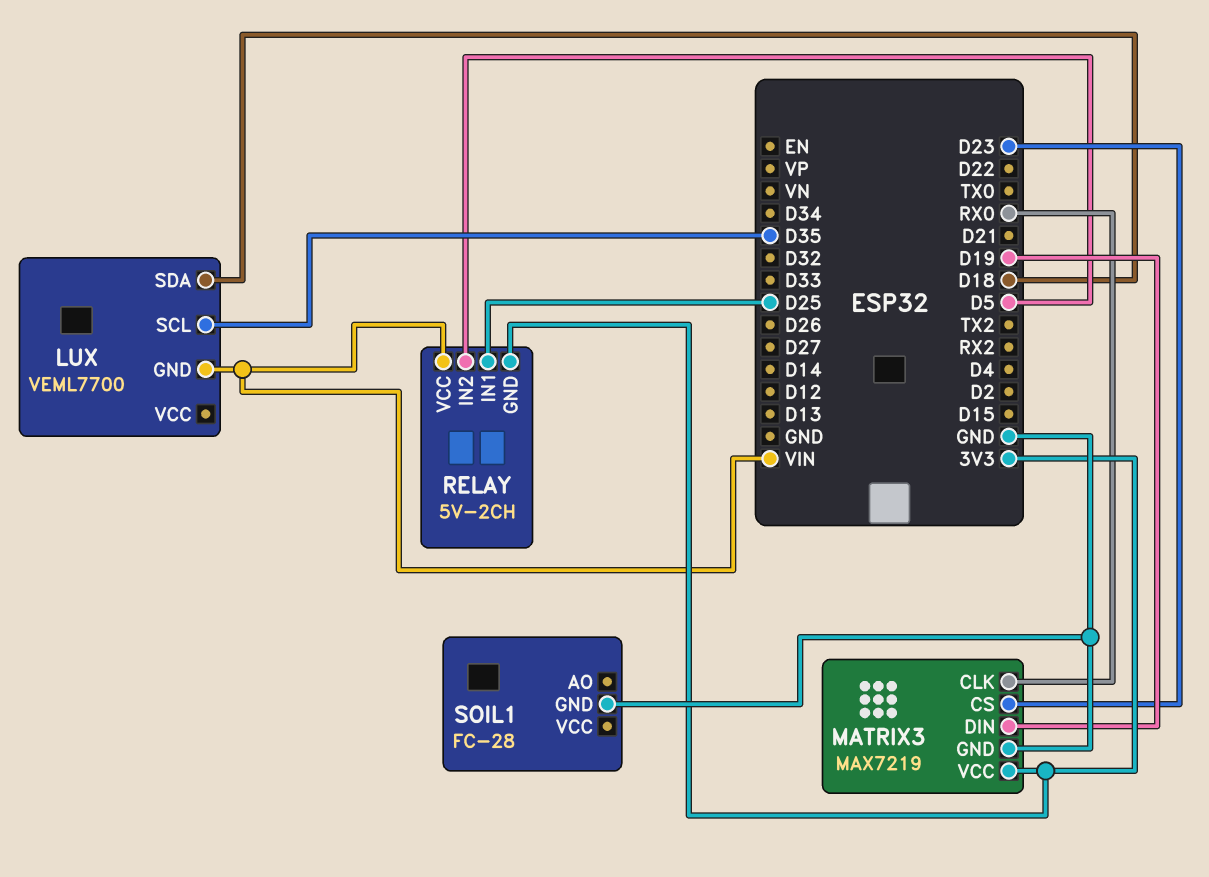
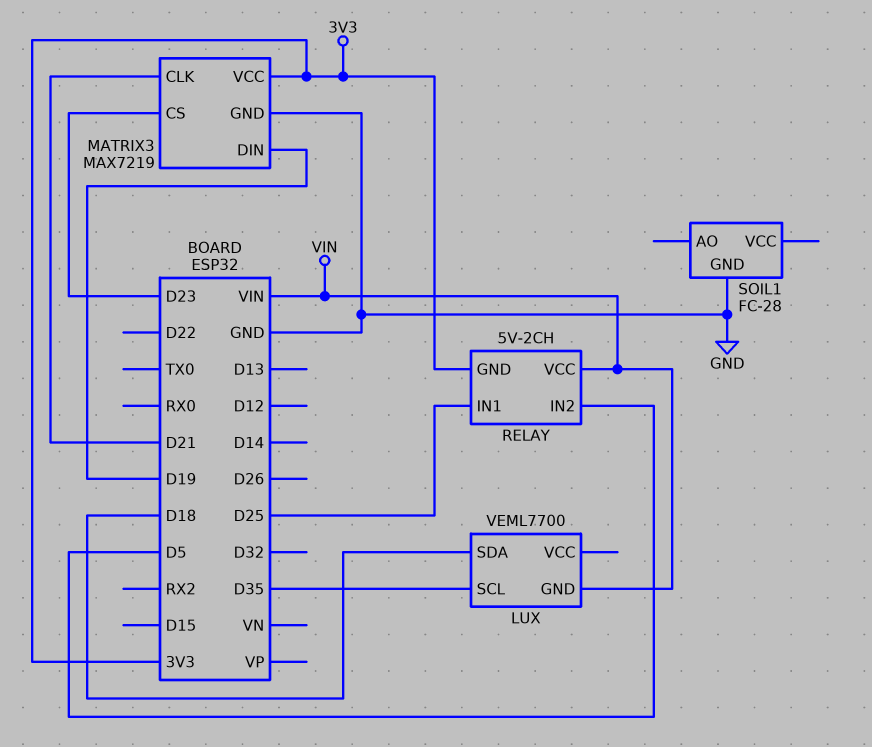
MATRIX3 pin CLK: RX0 -> D21

